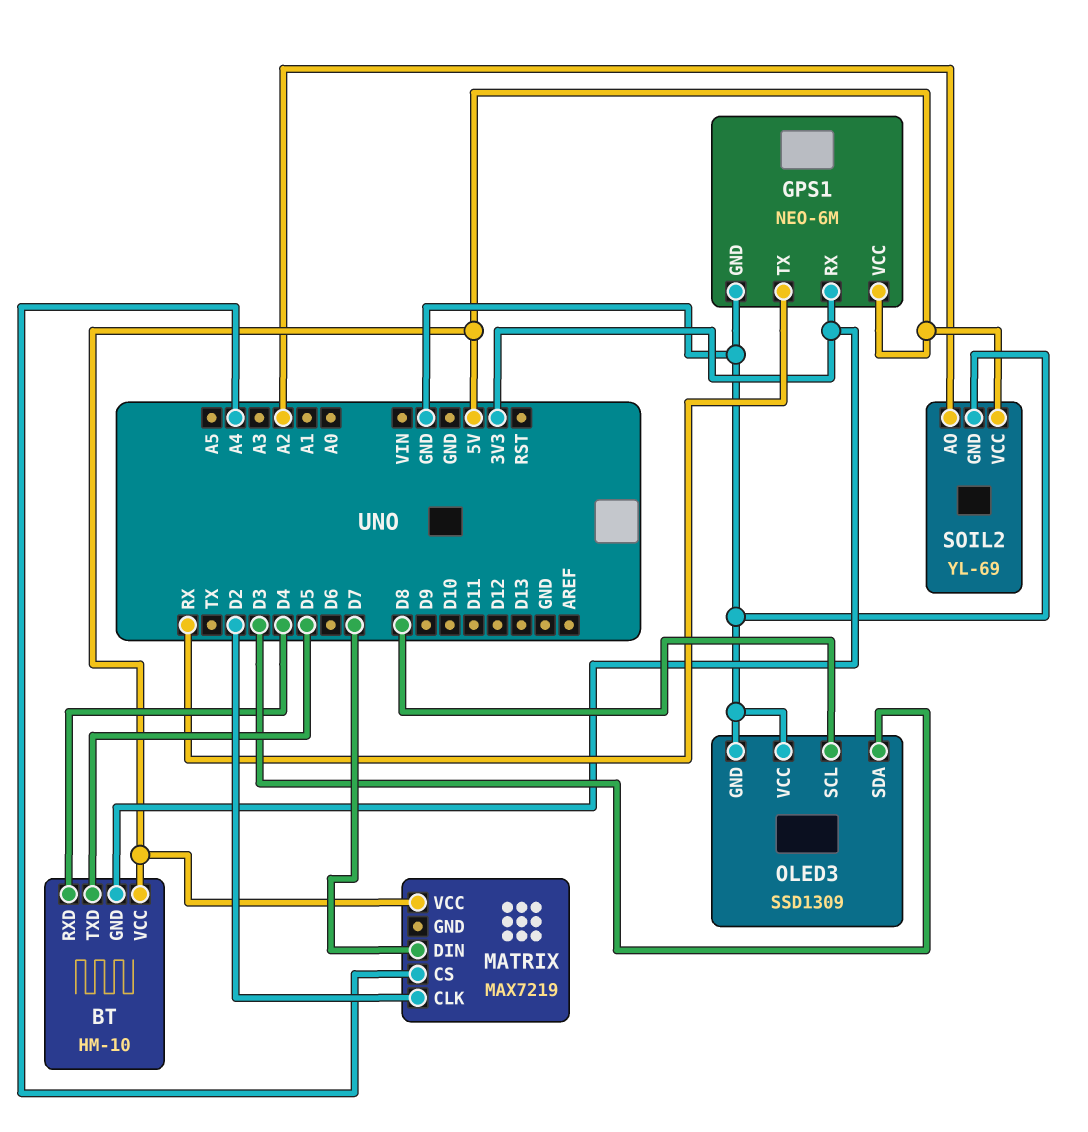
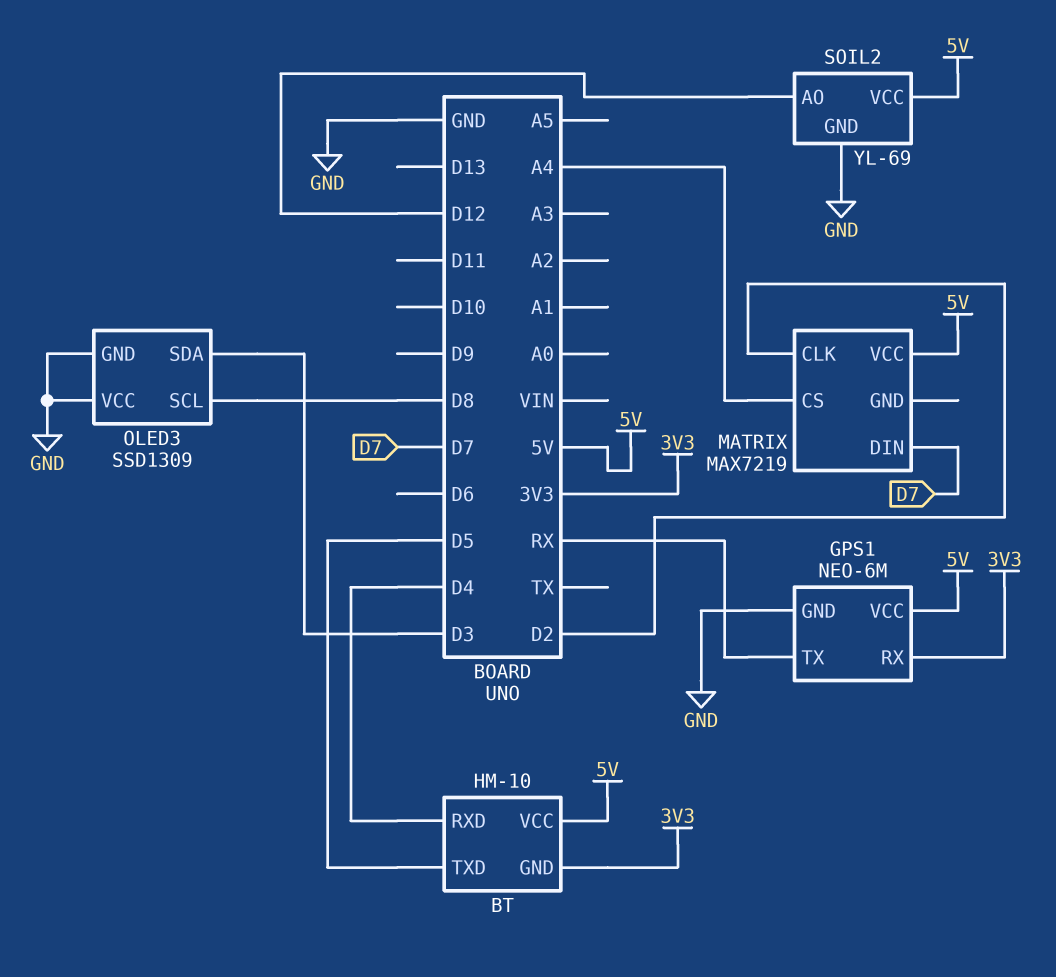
SOIL2 pin AO: A2 -> D12

